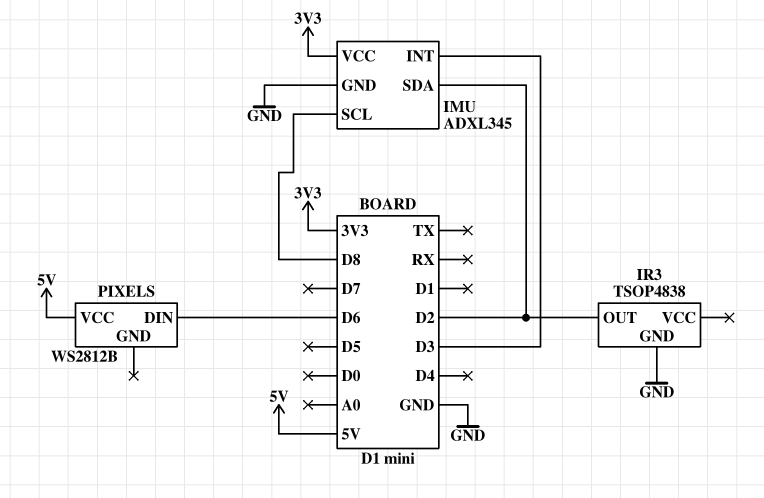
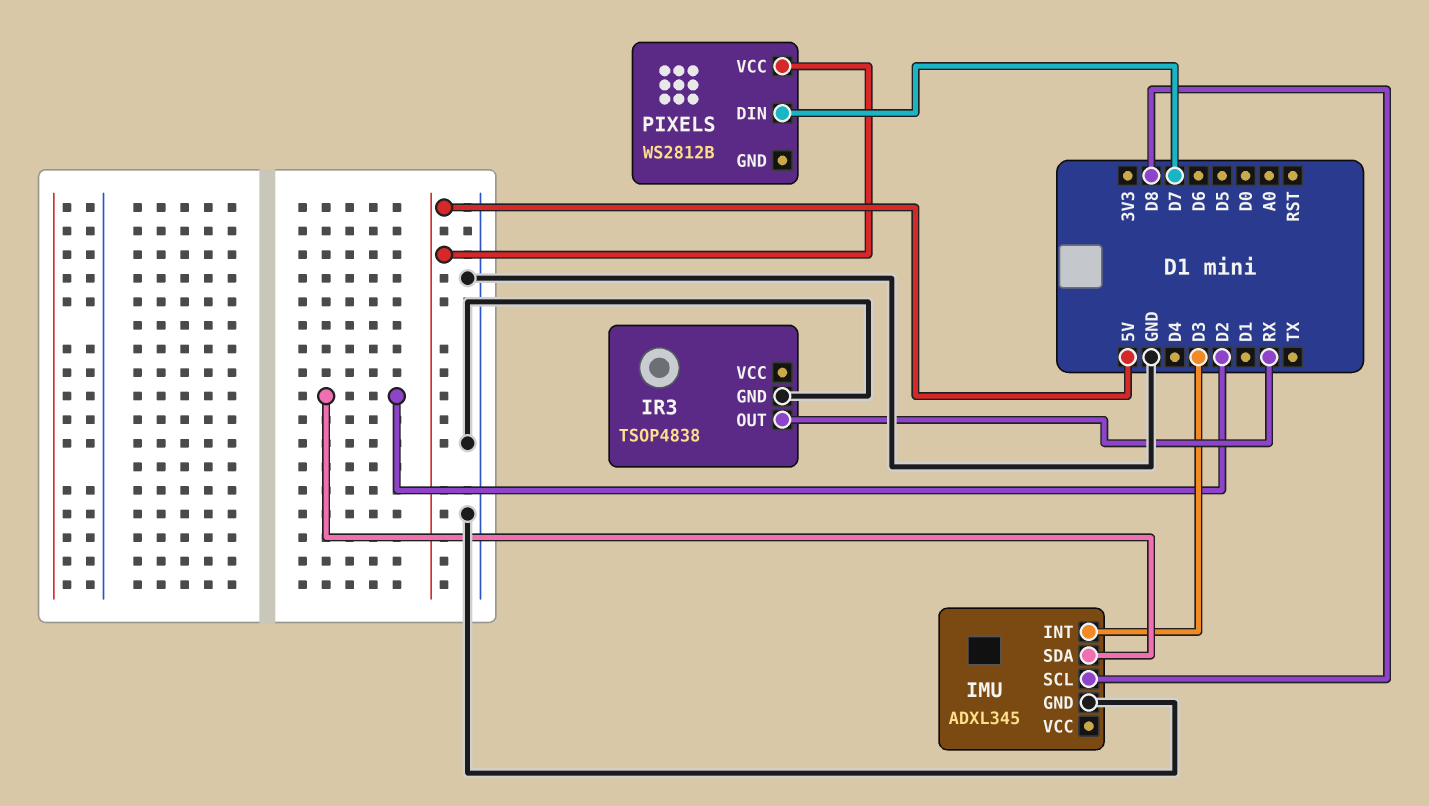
IMU pin VCC: 3V3 -> none
IR3 pin OUT: D2 -> RX
PIXELS pin DIN: D6 -> D7

